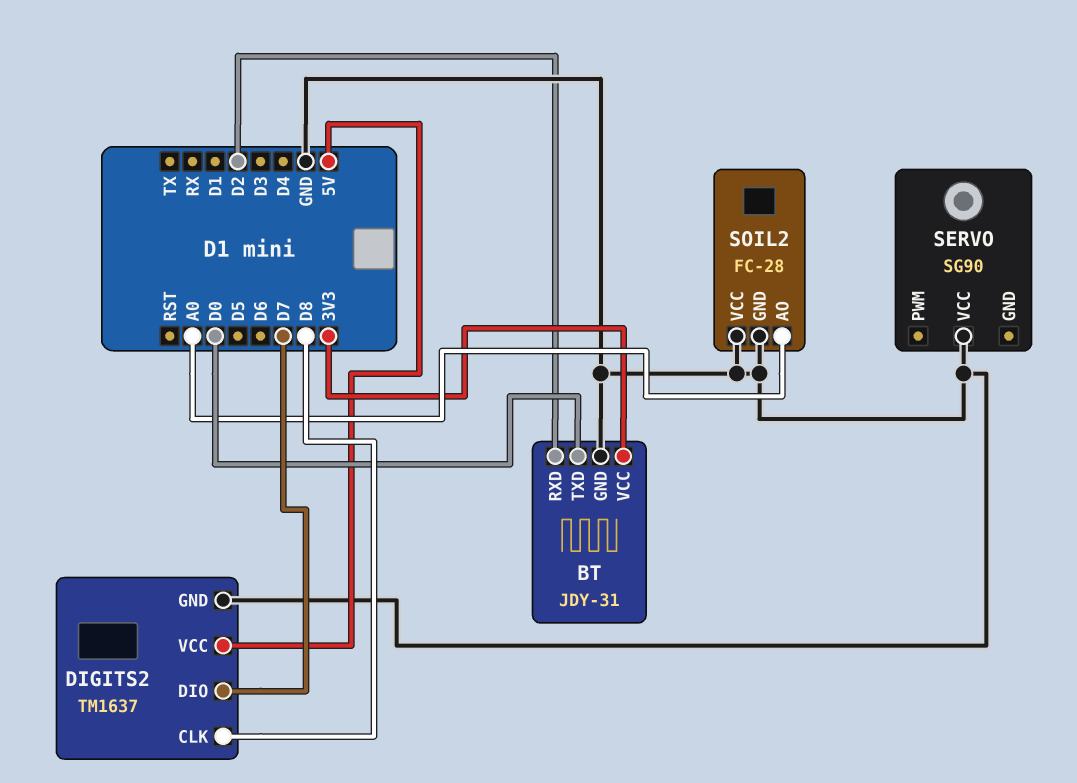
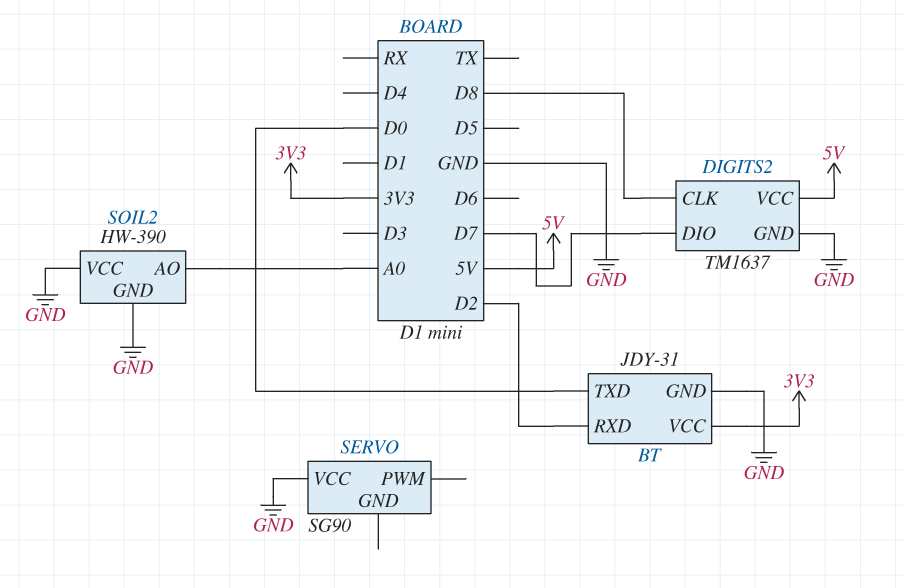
SOIL2: FC-28 -> HW-390

